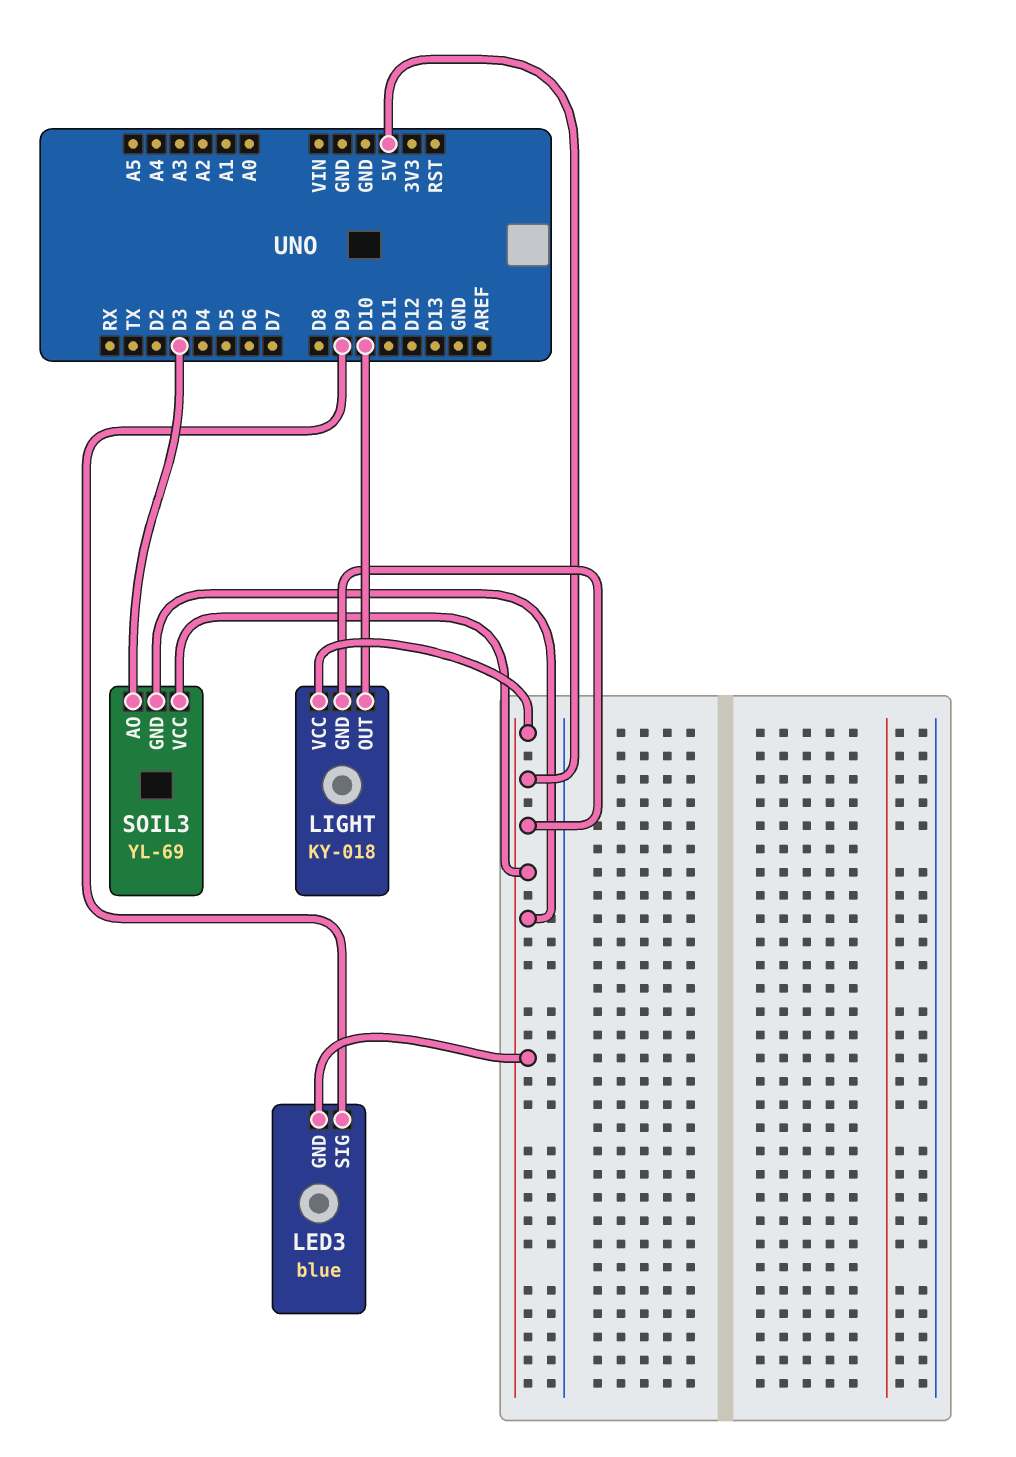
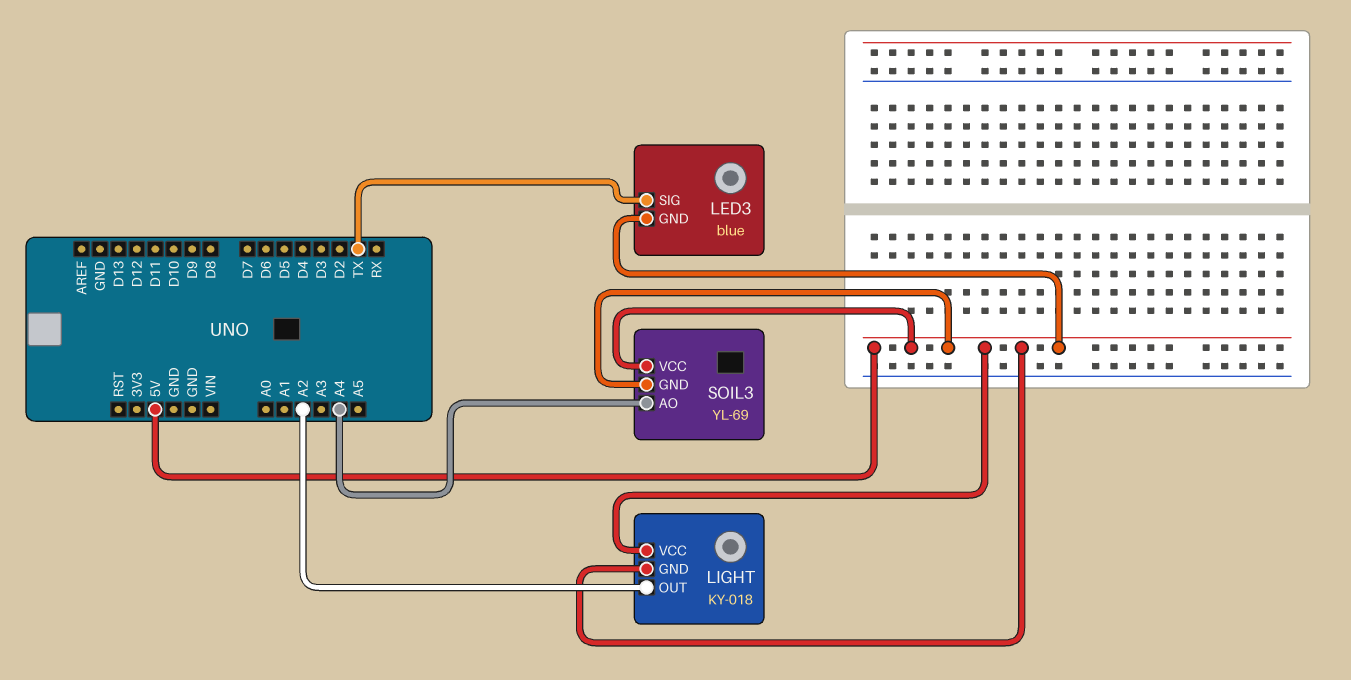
LED3 pin SIG: D9 -> TX
LIGHT pin OUT: D10 -> A2
SOIL3 pin AO: D3 -> A4

